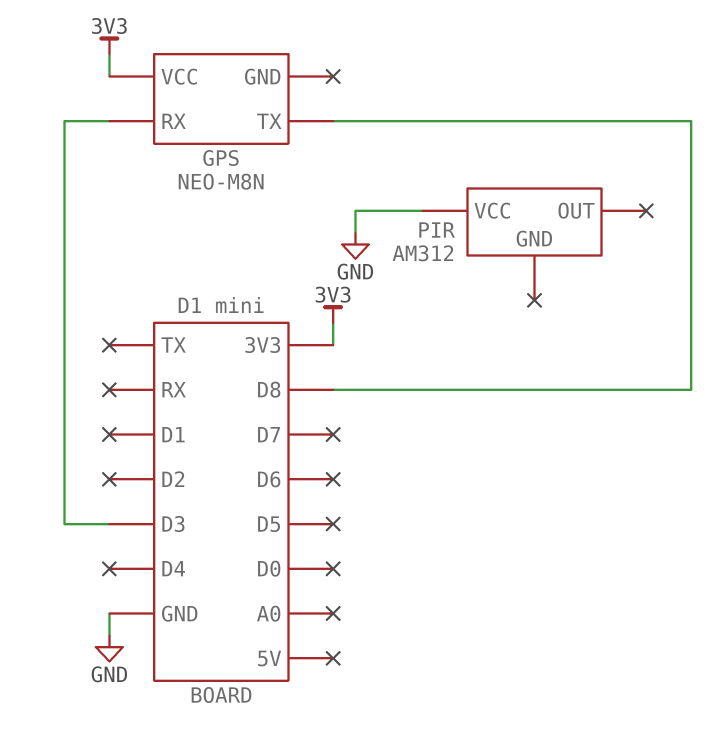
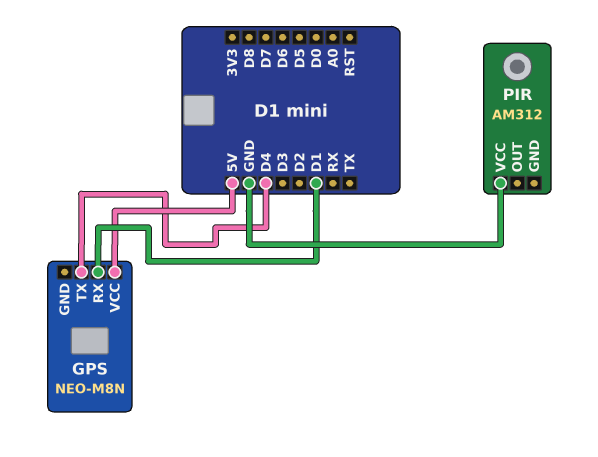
GPS pin RX: D3 -> D1
GPS pin TX: D8 -> D4
GPS pin VCC: 3V3 -> 5V

